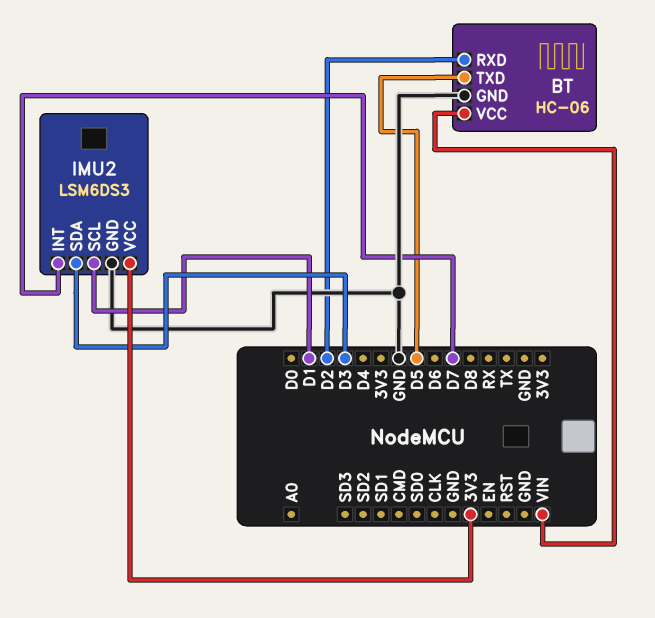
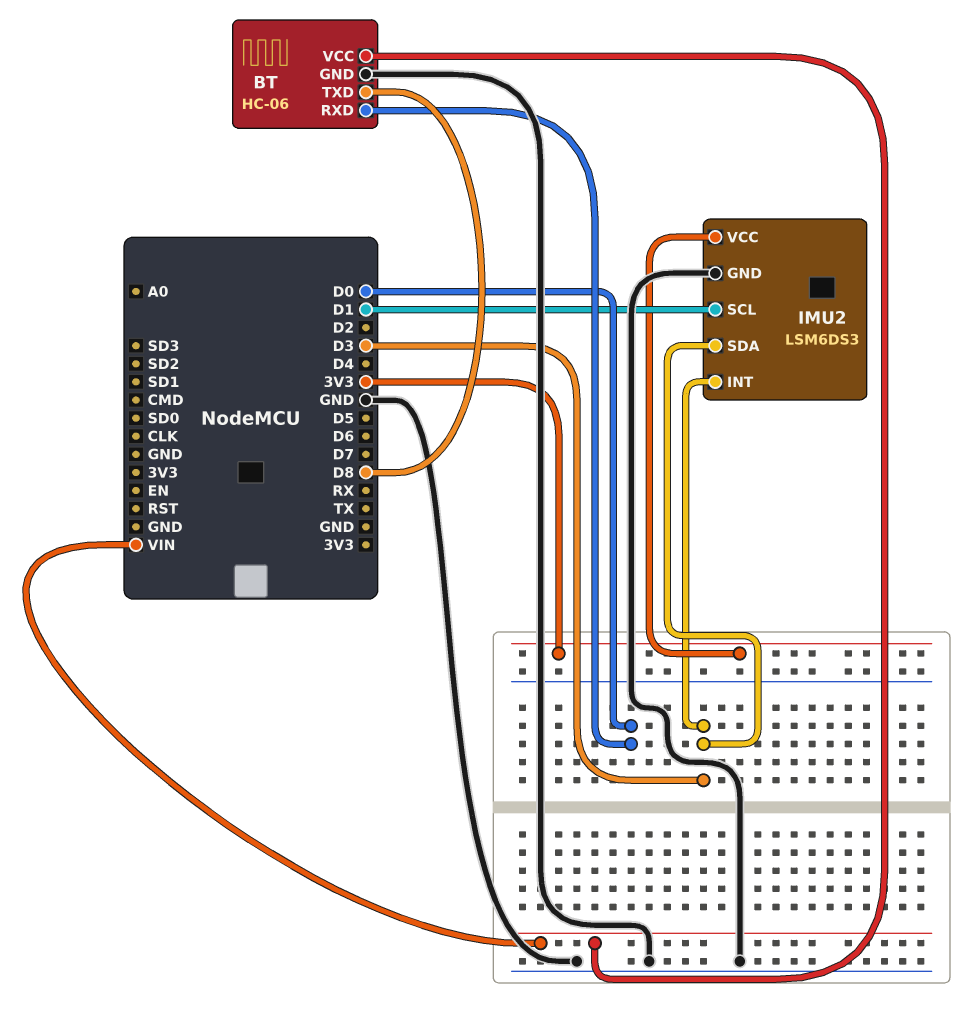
BT pin RXD: D2 -> D0
BT pin TXD: D5 -> D8
IMU2 pin INT: D7 -> D3

